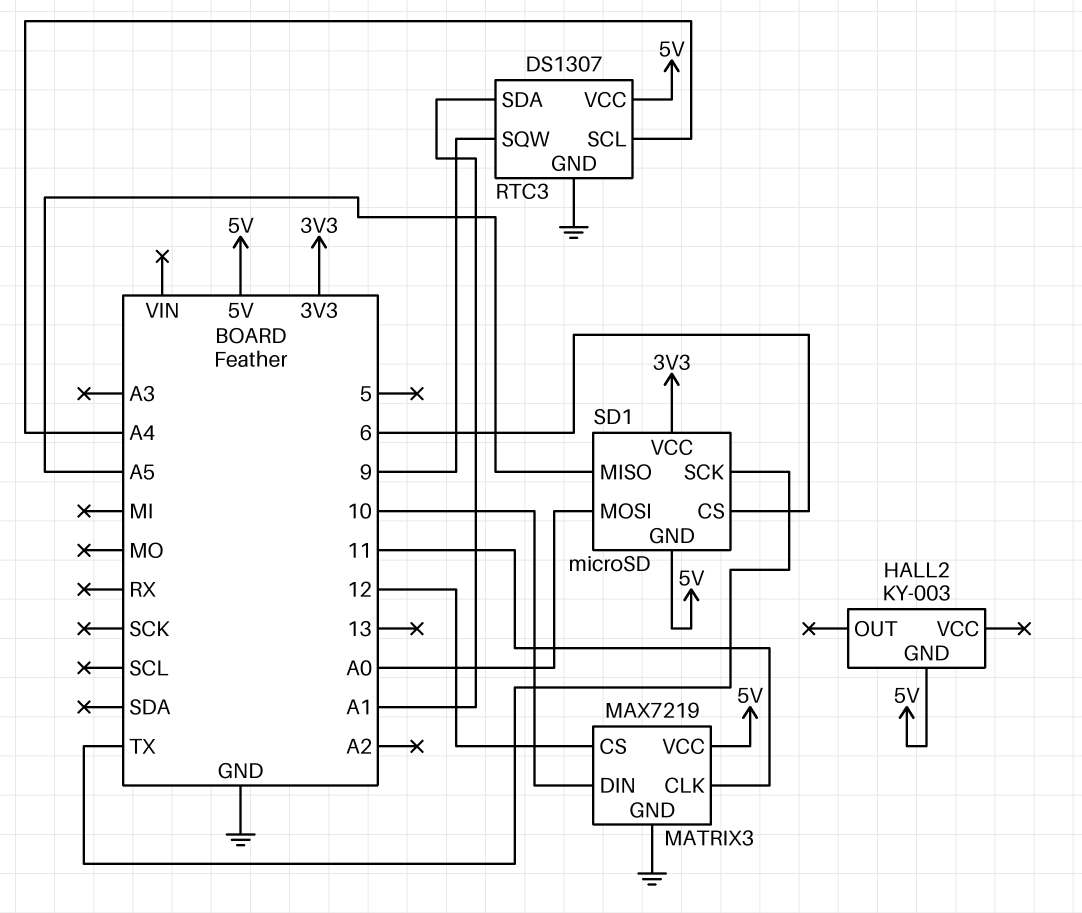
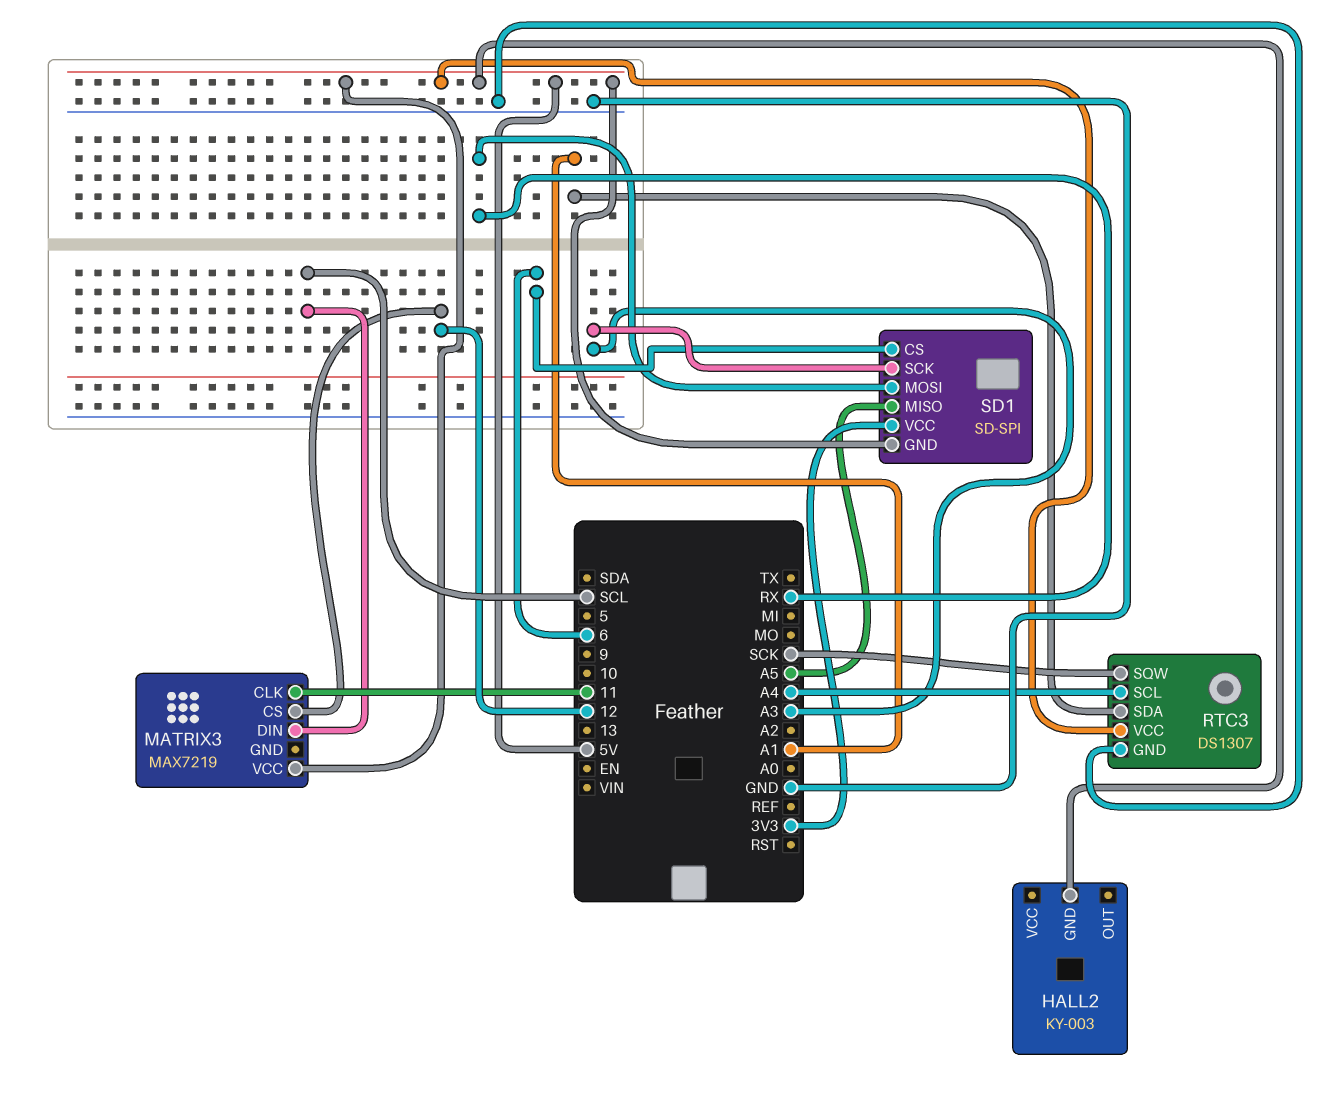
MATRIX3 pin DIN: 10 -> SCL
MATRIX3 pin GND: GND -> none
RTC3 pin SQW: 9 -> SCK
SD1: microSD -> SD-SPI
SD1 pin MOSI: A0 -> RX
SD1 pin SCK: TX -> A3

